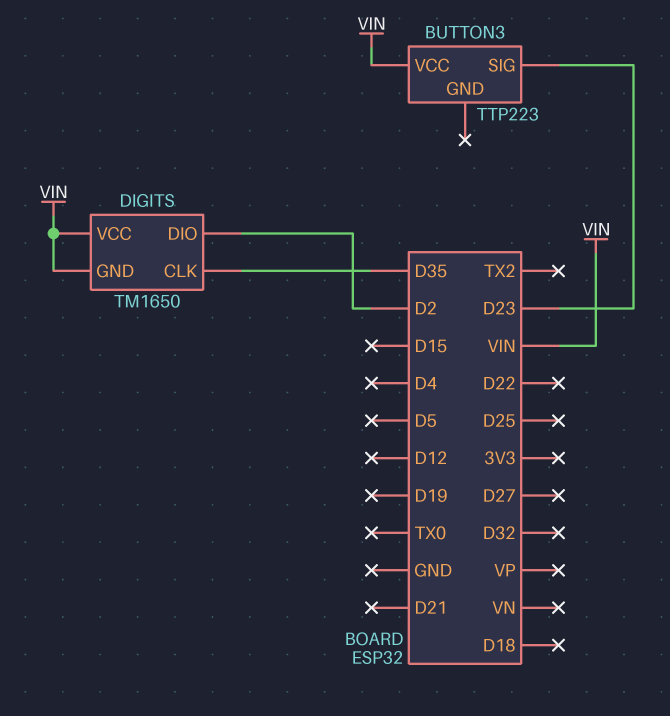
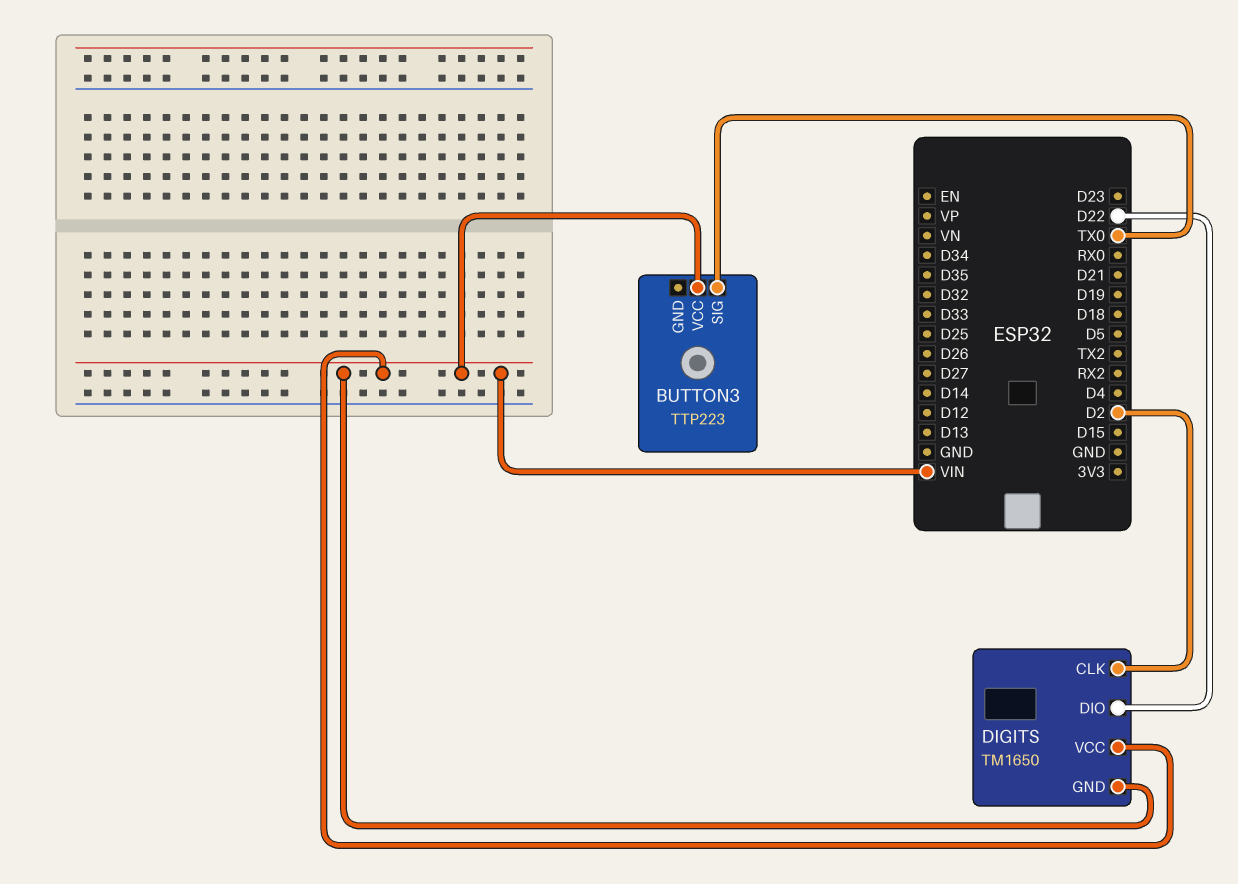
BUTTON3 pin SIG: D23 -> TX0
DIGITS pin CLK: D35 -> D2
DIGITS pin DIO: D2 -> D22

